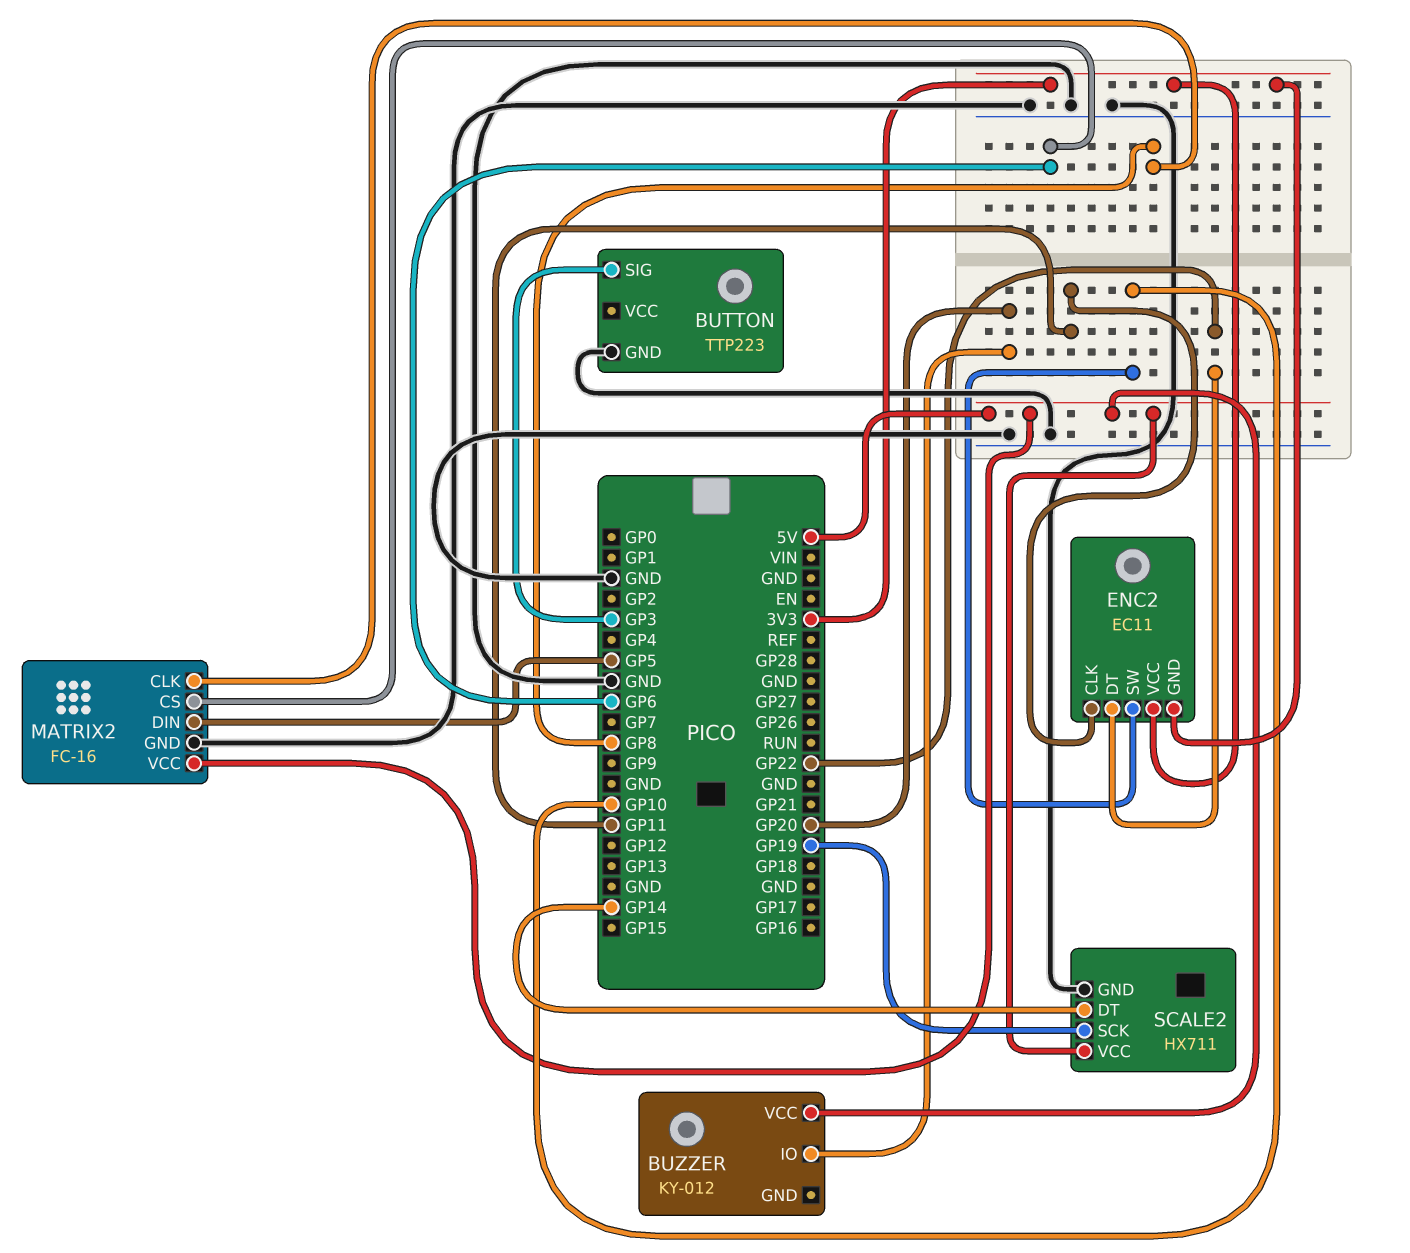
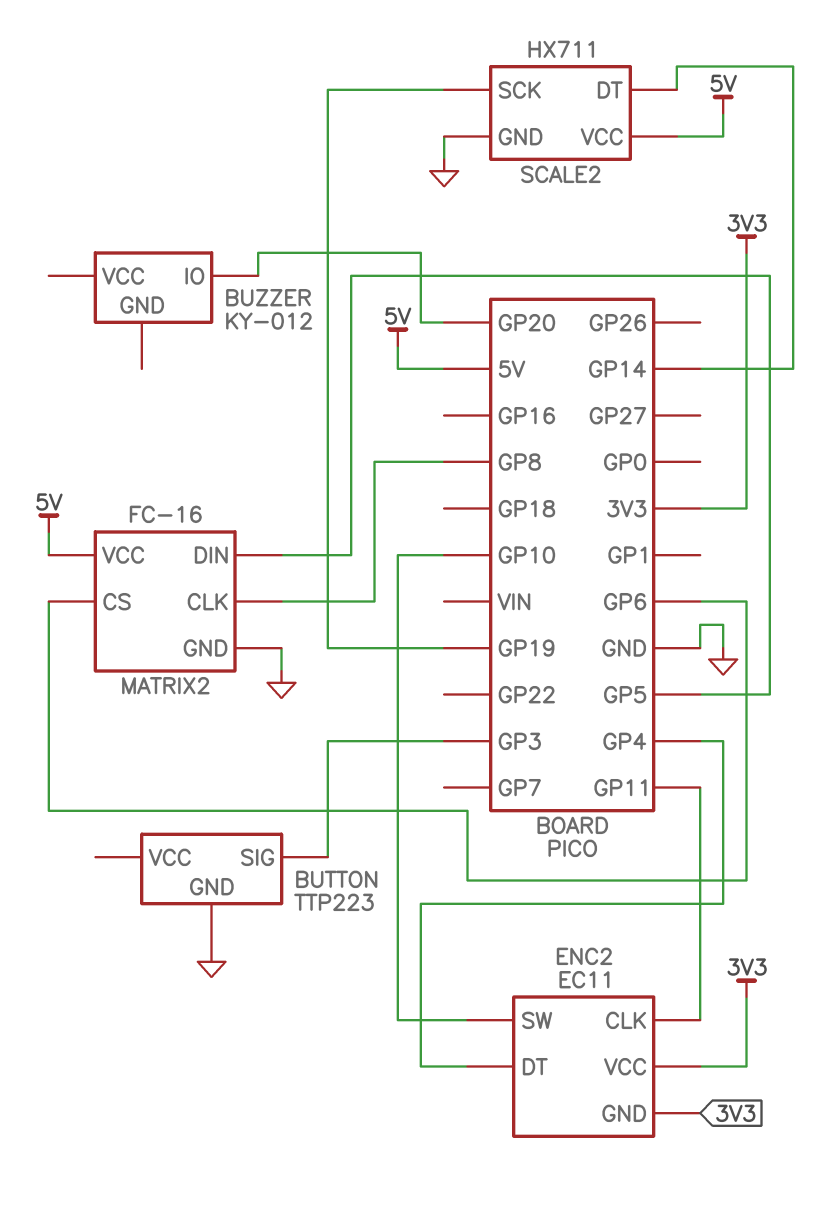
BUZZER pin VCC: 5V -> none
ENC2 pin DT: GP22 -> GP4

